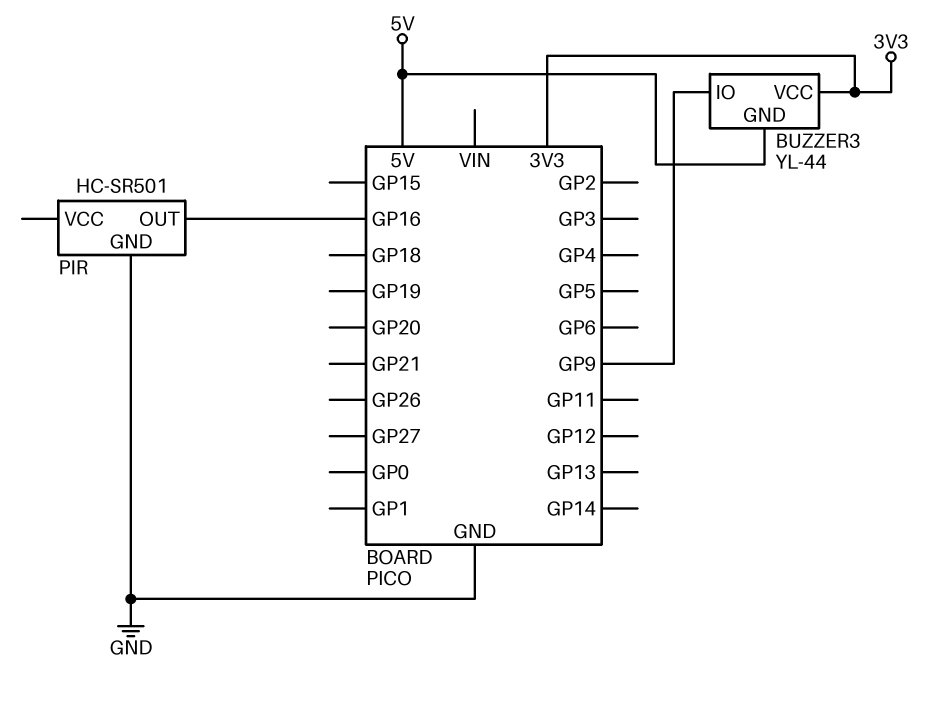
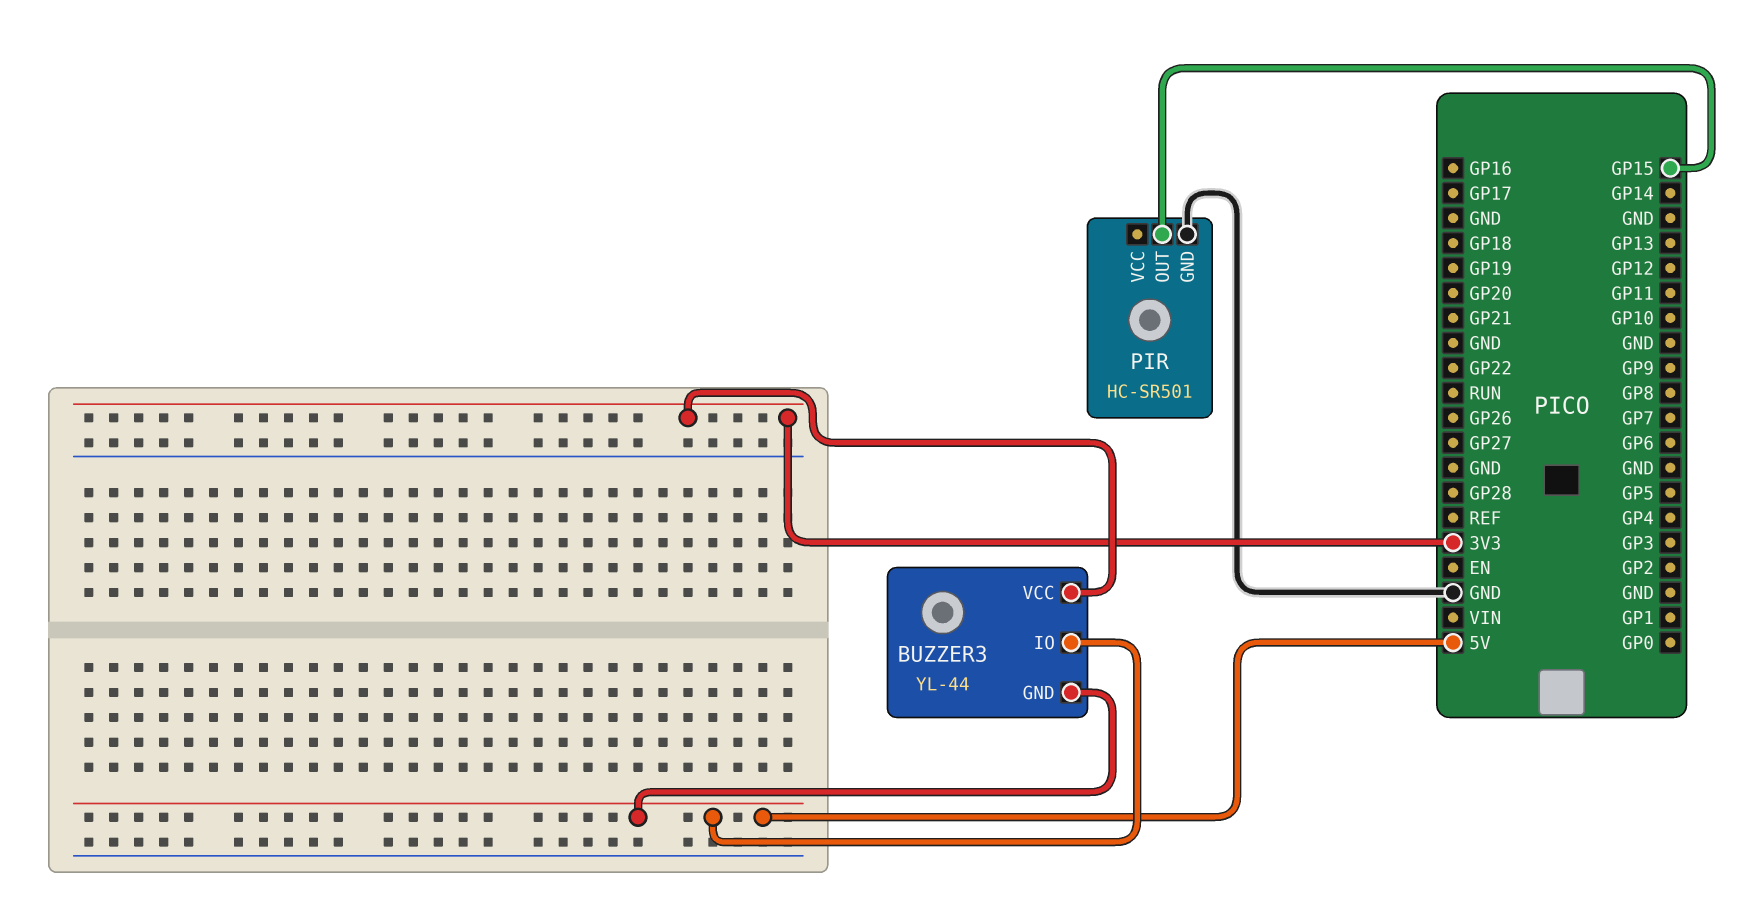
BUZZER3 pin IO: GP9 -> 5V
PIR pin OUT: GP16 -> GP15

